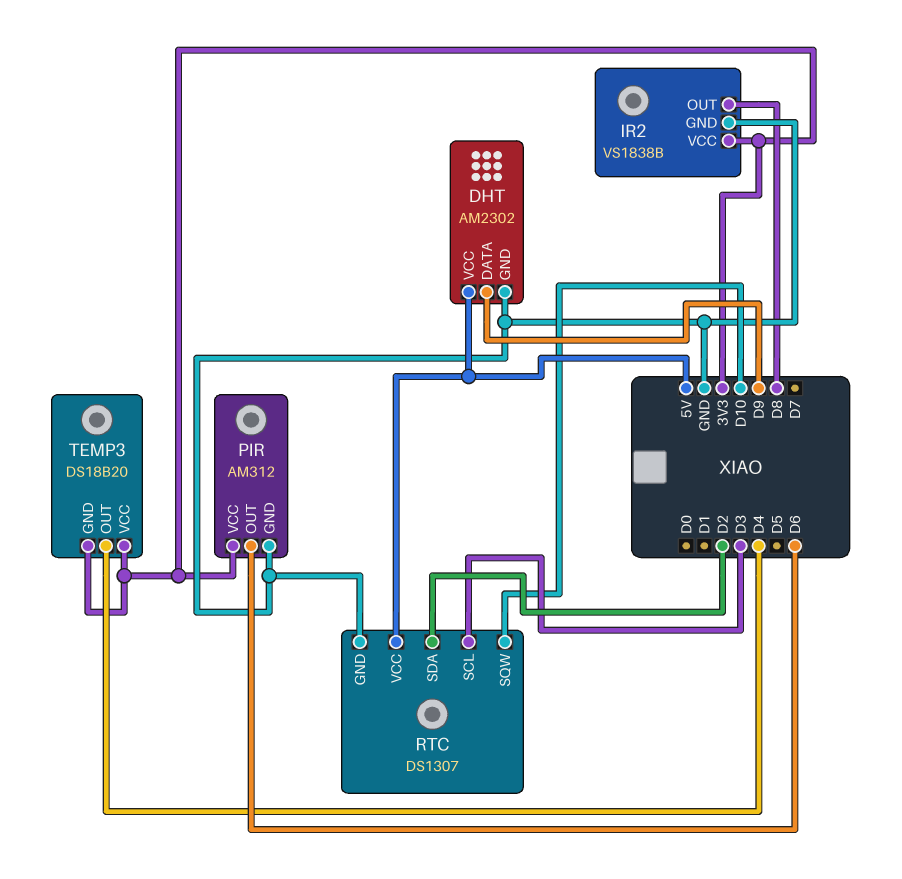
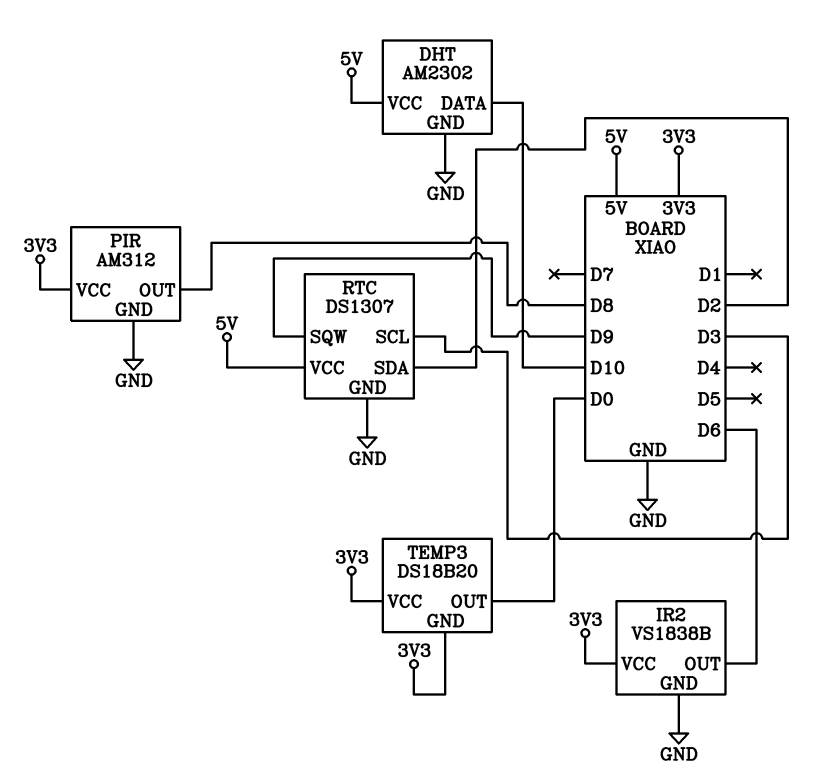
DHT pin DATA: D9 -> D10
IR2 pin OUT: D8 -> D6
PIR pin OUT: D6 -> D8
RTC pin SQW: D10 -> D9
TEMP3 pin OUT: D4 -> D0

